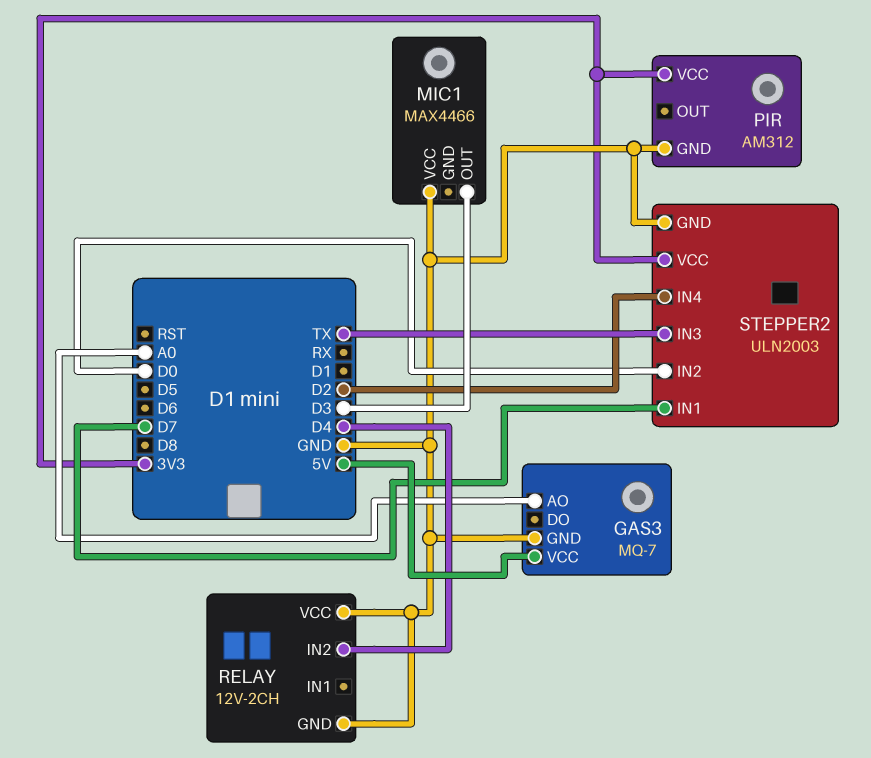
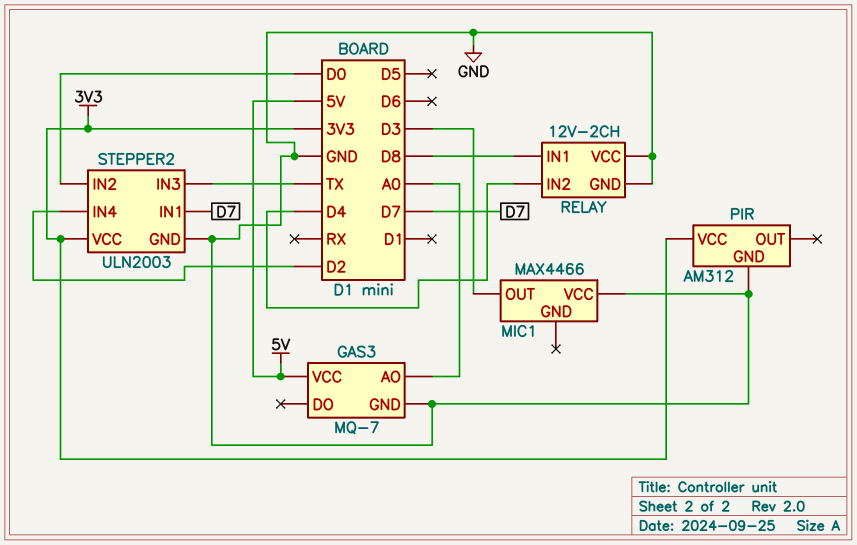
RELAY pin IN1: none -> D8

